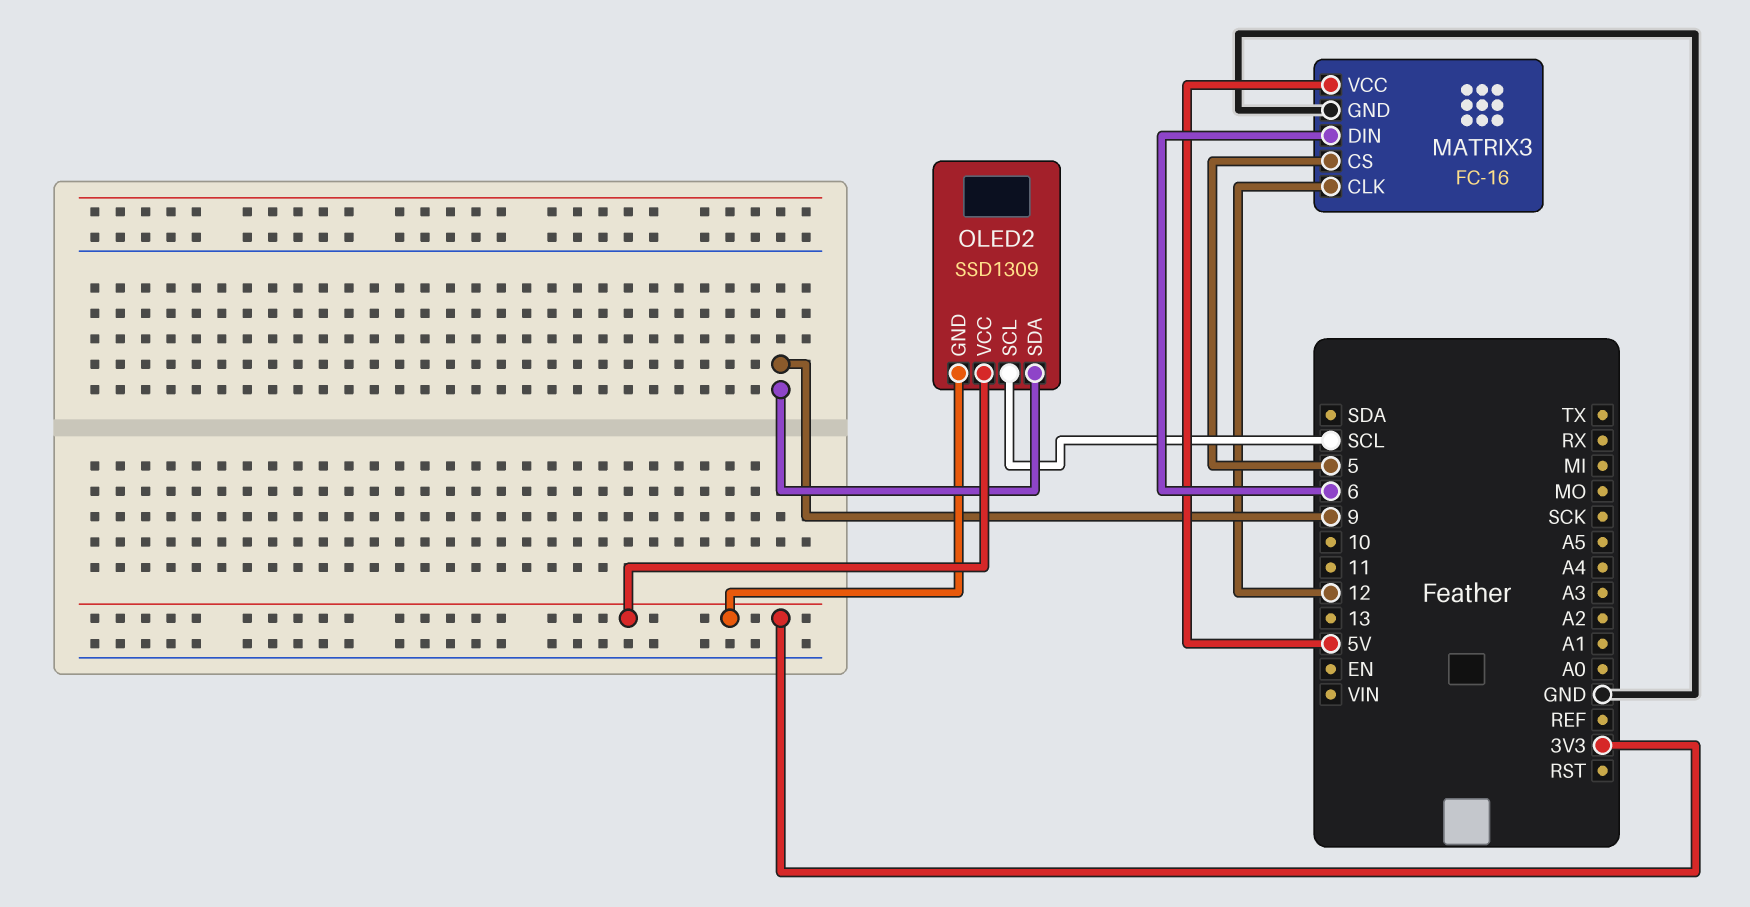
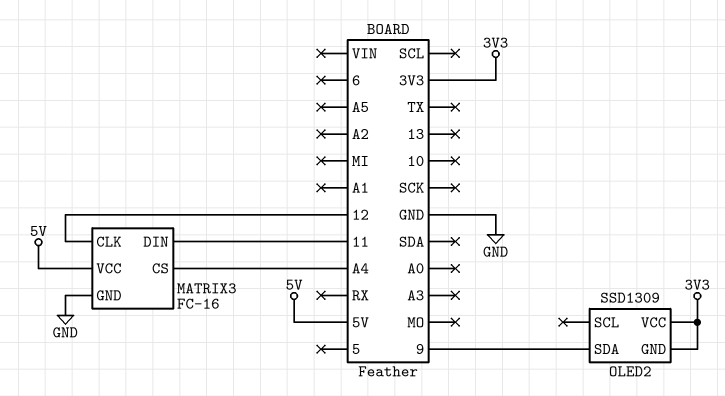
MATRIX3 pin CS: 5 -> A4
MATRIX3 pin DIN: 6 -> 11
OLED2 pin SCL: SCL -> none

